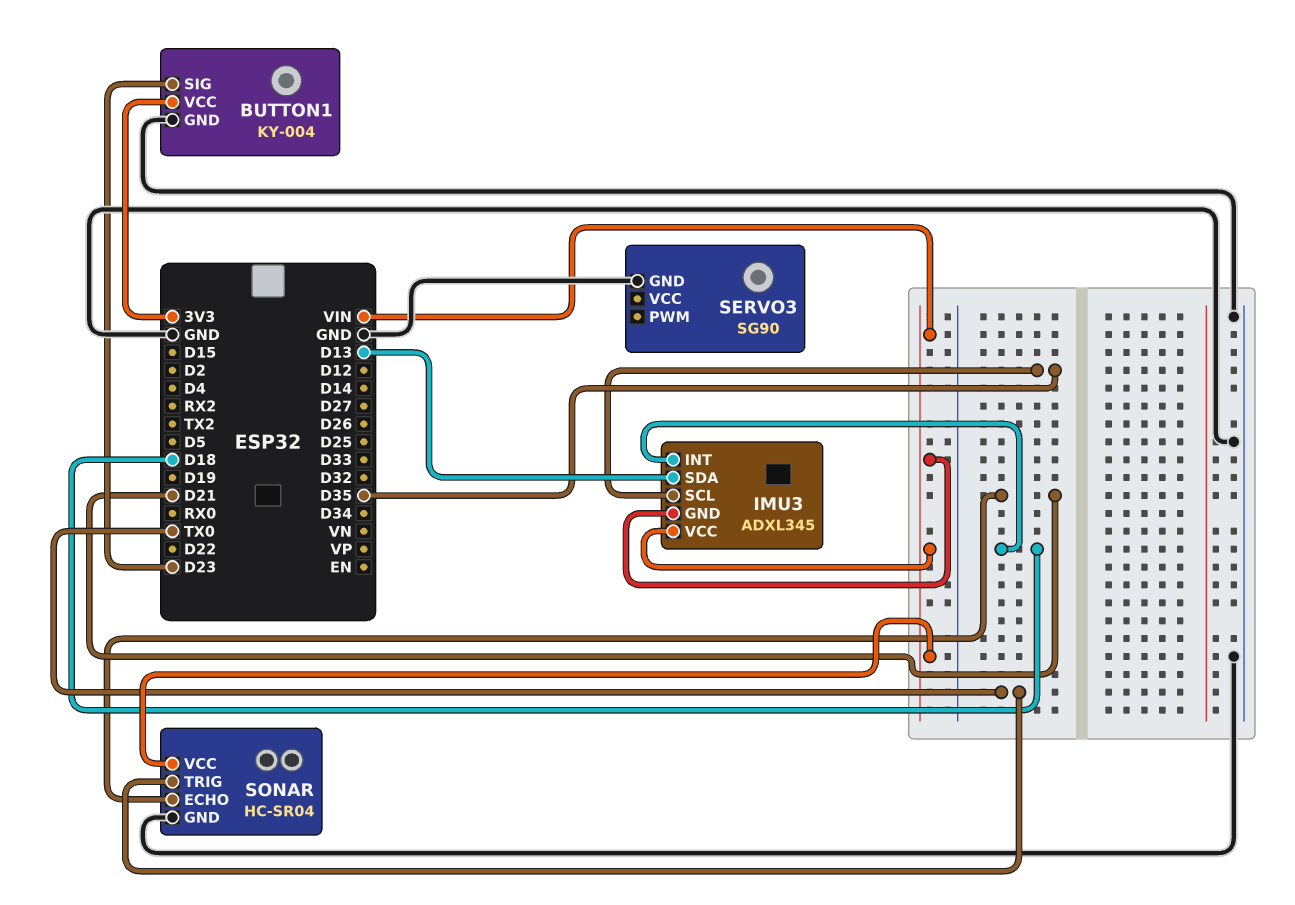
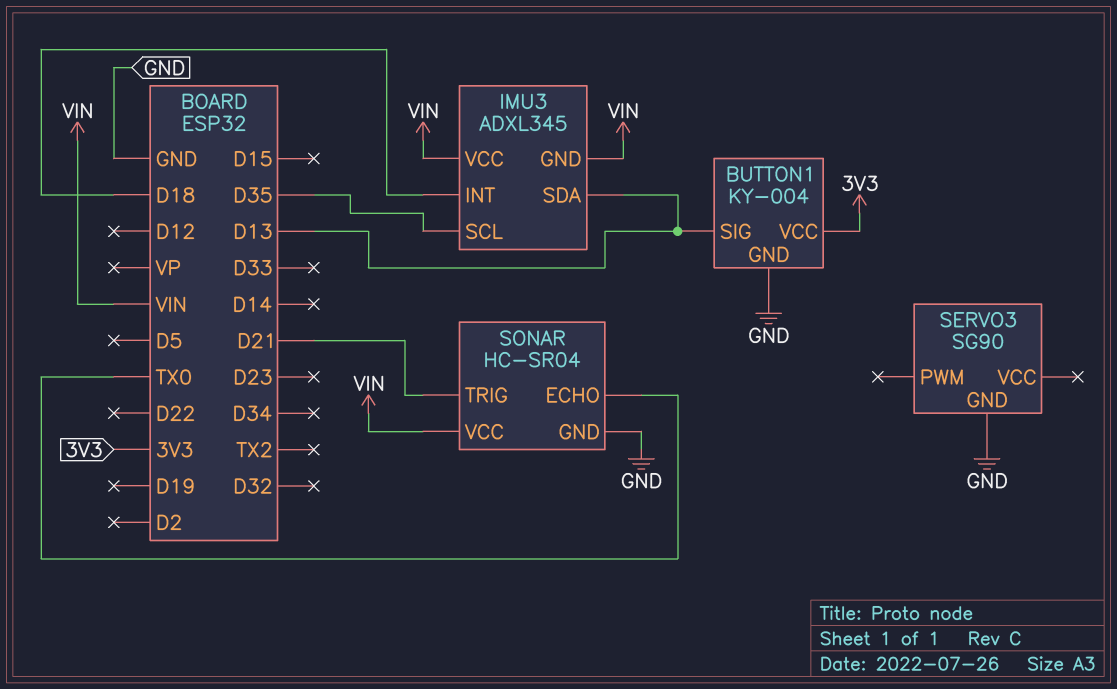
BUTTON1 pin SIG: D23 -> D13
SONAR pin ECHO: D21 -> TX0
SONAR pin TRIG: TX0 -> D21

